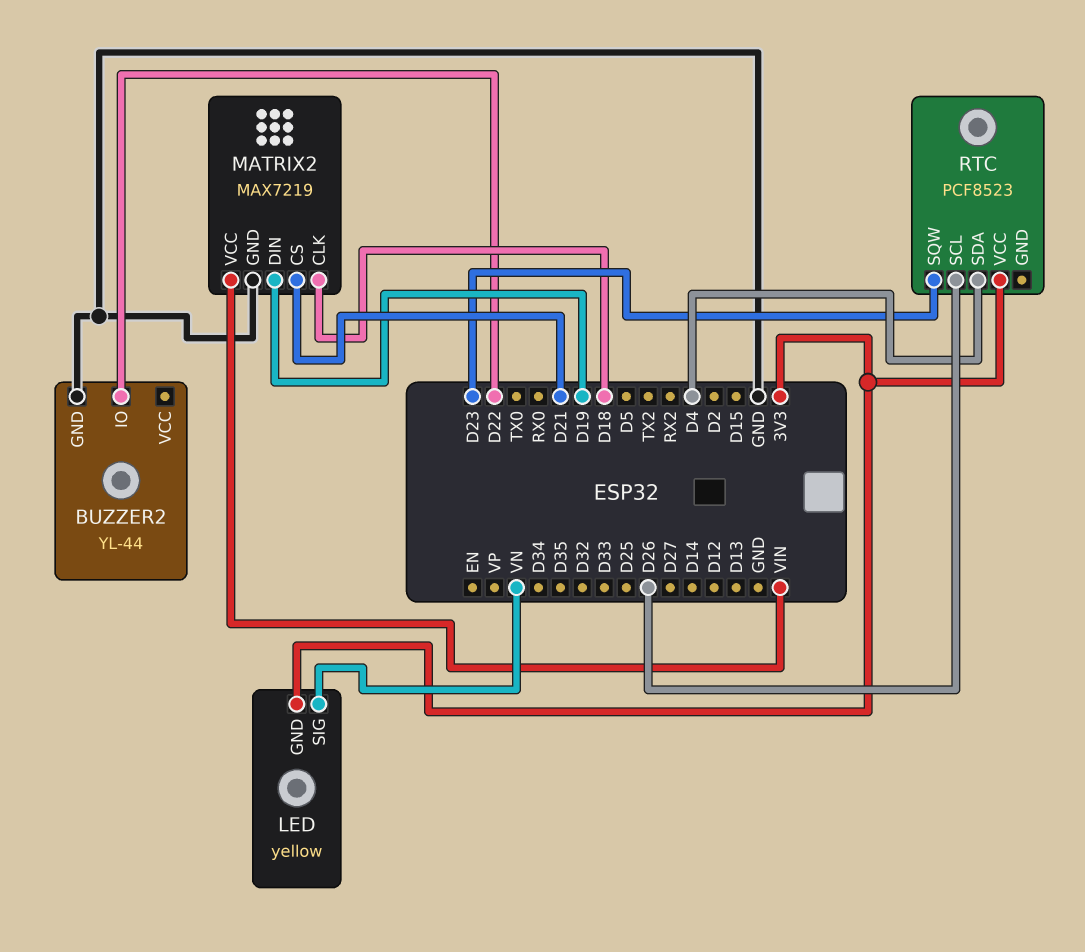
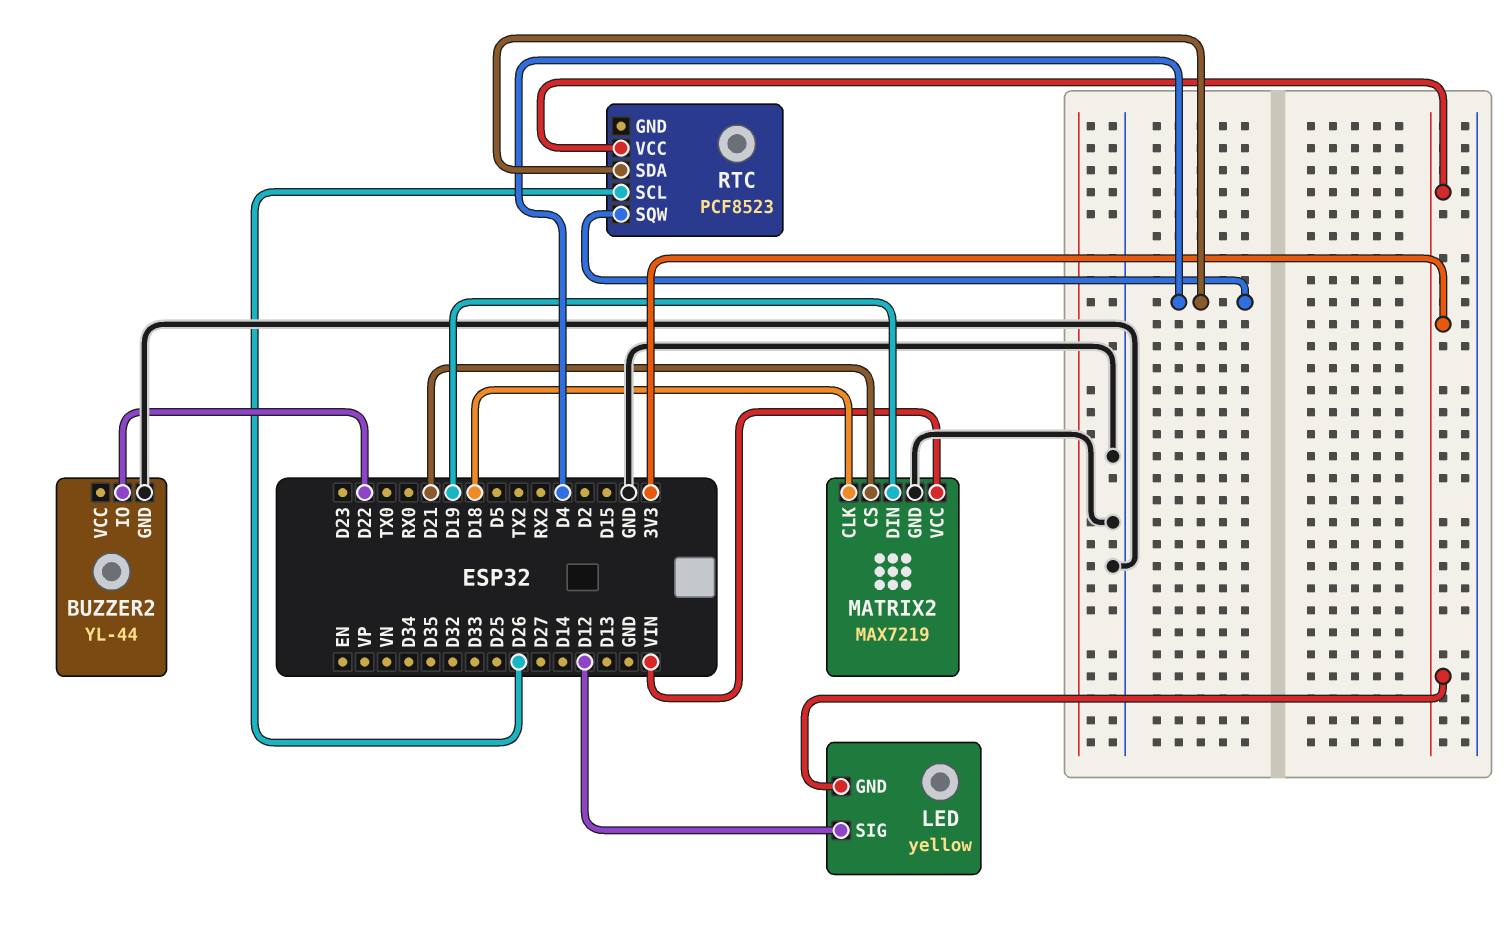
LED pin SIG: VN -> D12
RTC pin SQW: D23 -> D4

